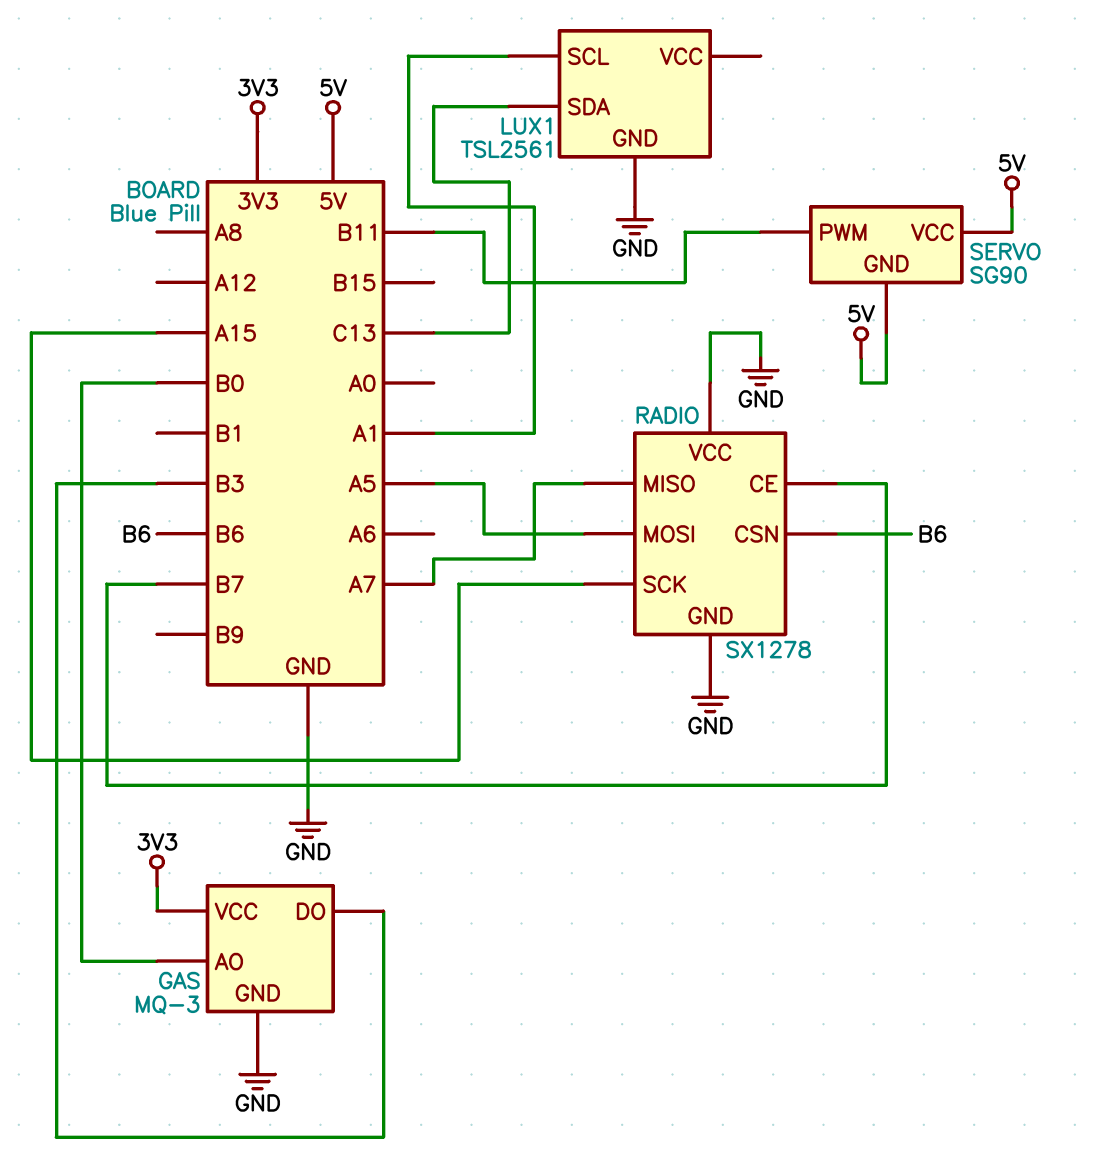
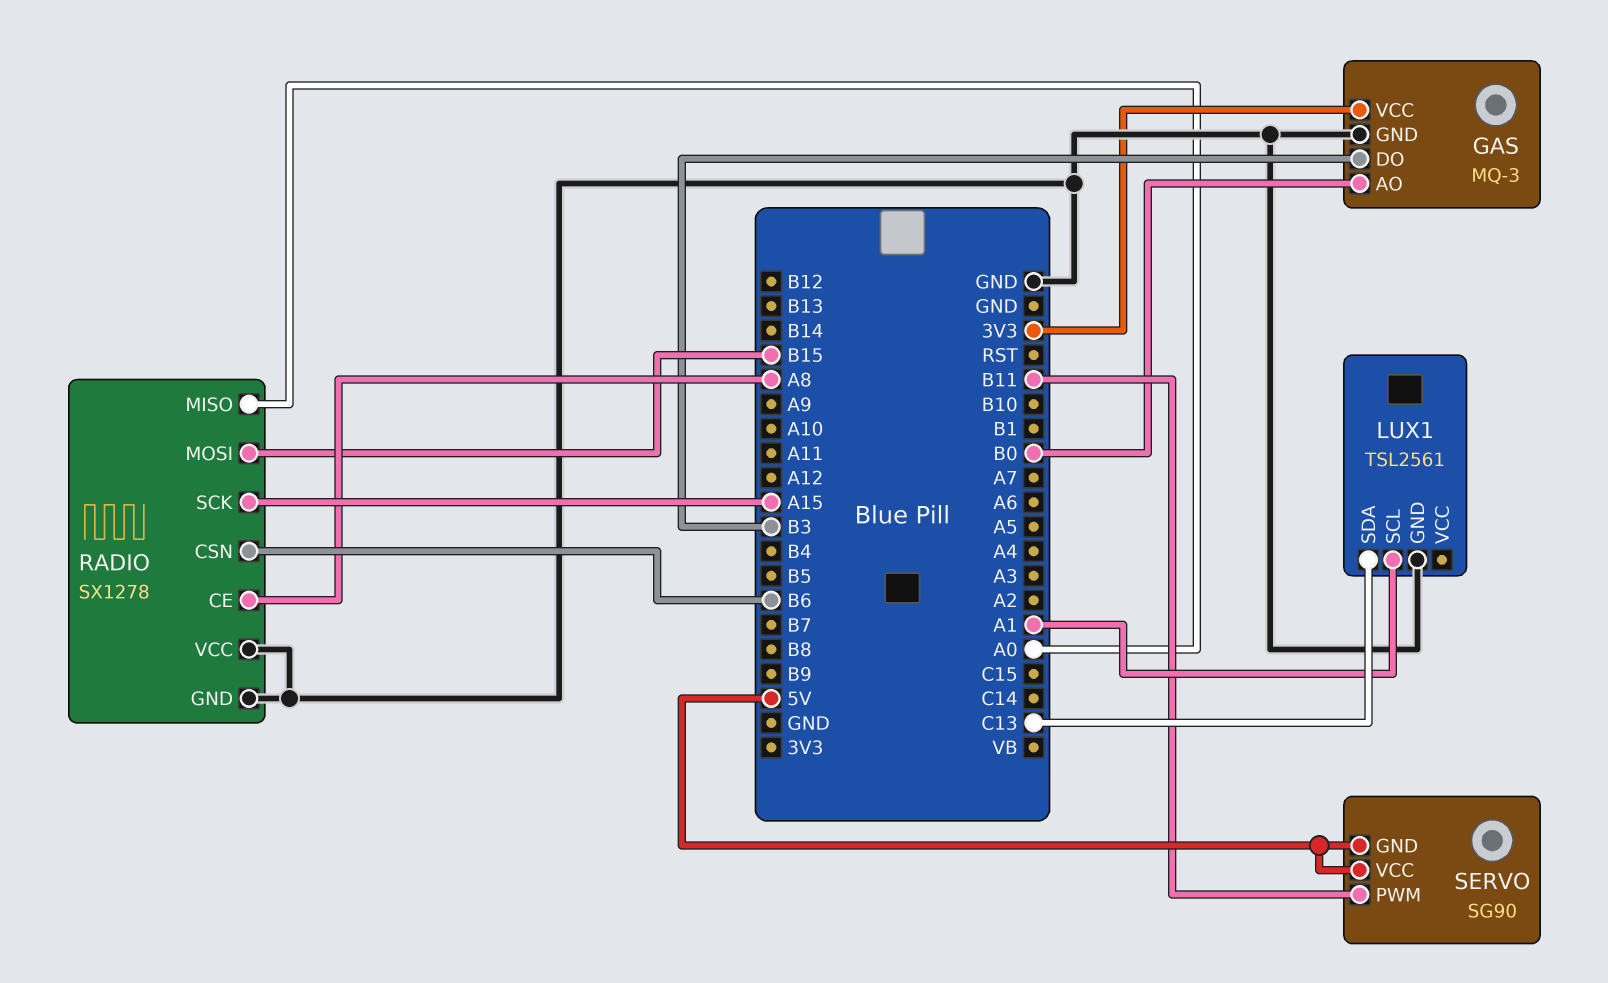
RADIO pin CE: B7 -> A8
RADIO pin MISO: A7 -> A0
RADIO pin MOSI: A5 -> B15

